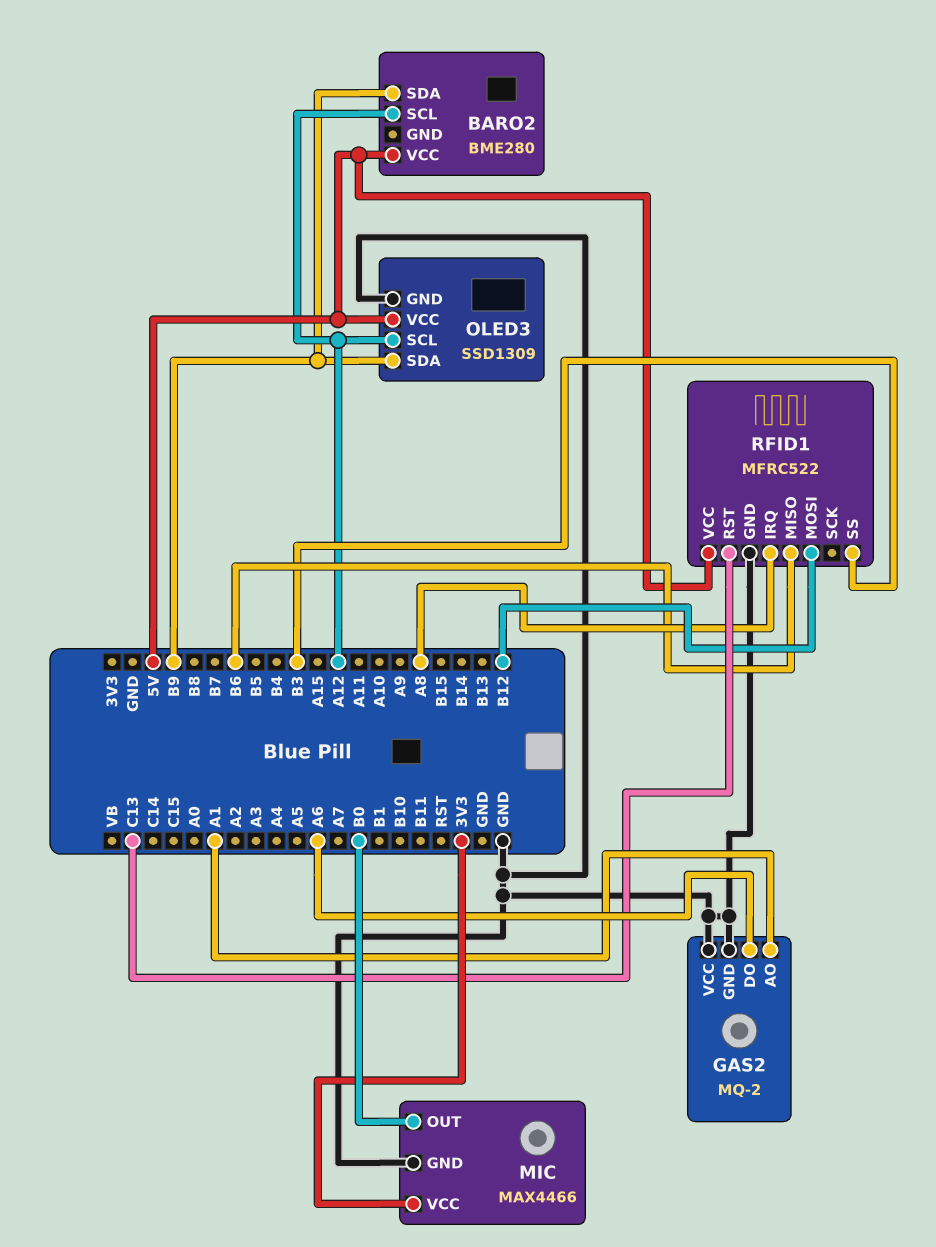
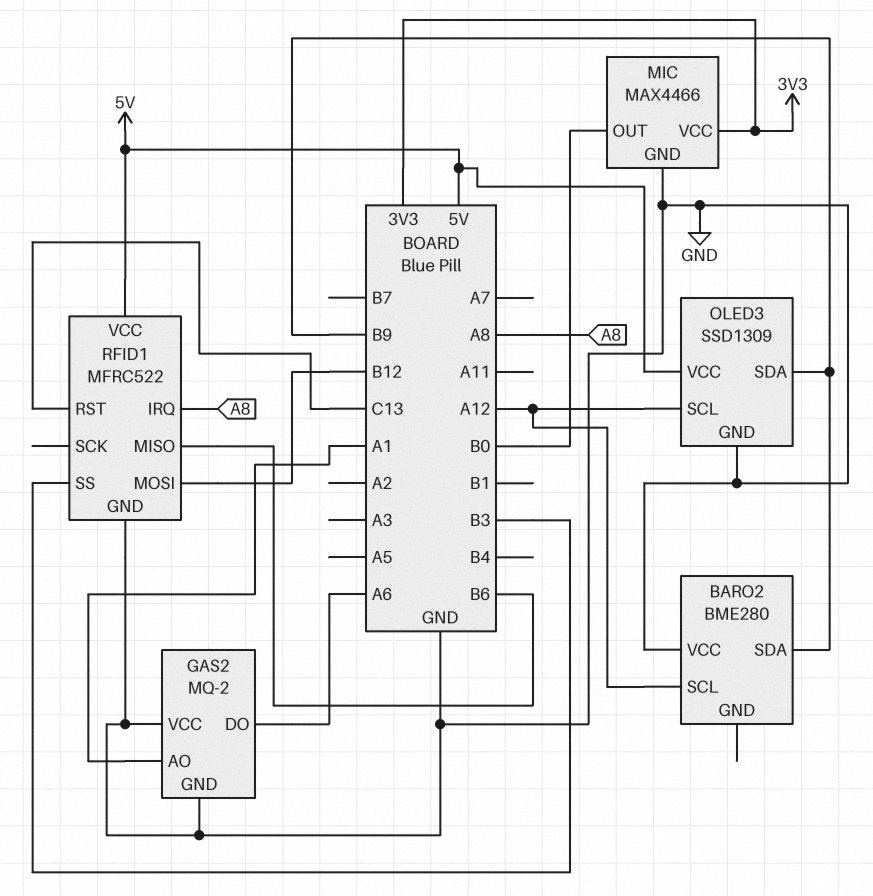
BARO2 pin VCC: 5V -> GND

